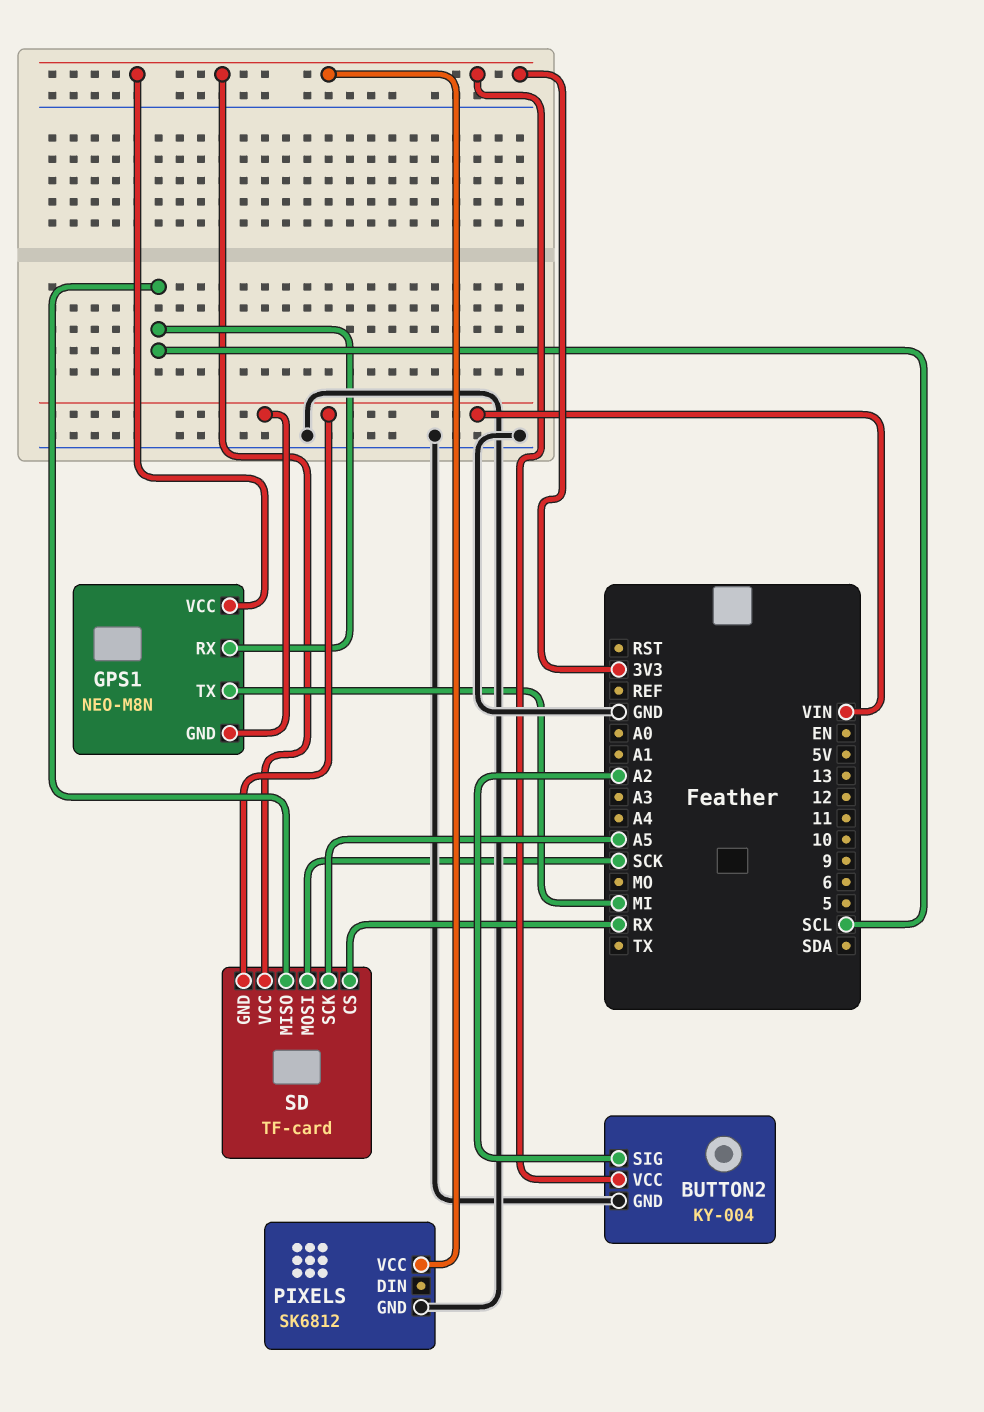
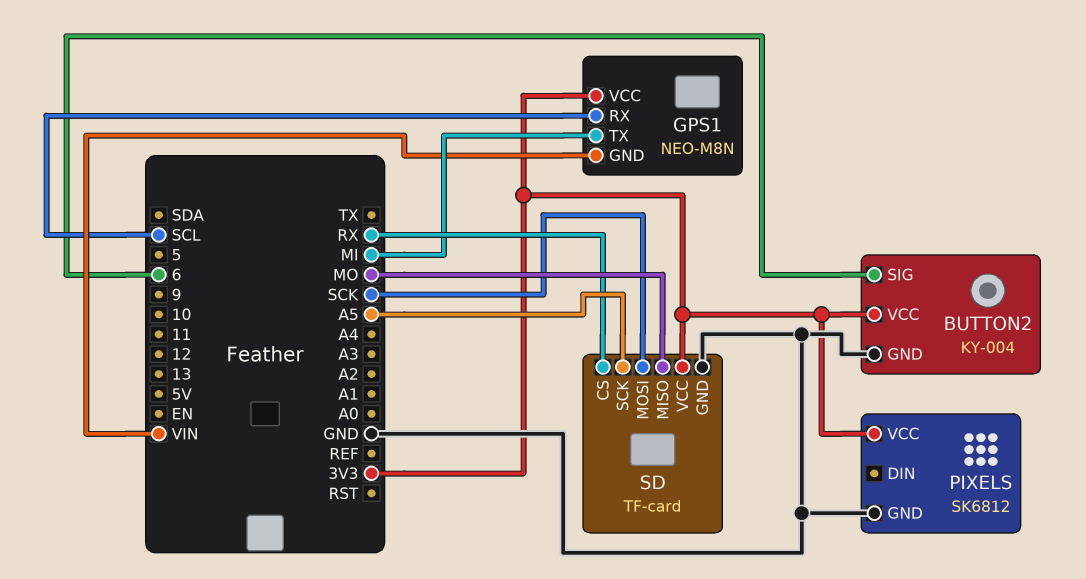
BUTTON2 pin SIG: A2 -> 6
SD pin GND: VIN -> GND
SD pin MISO: SCL -> MO

